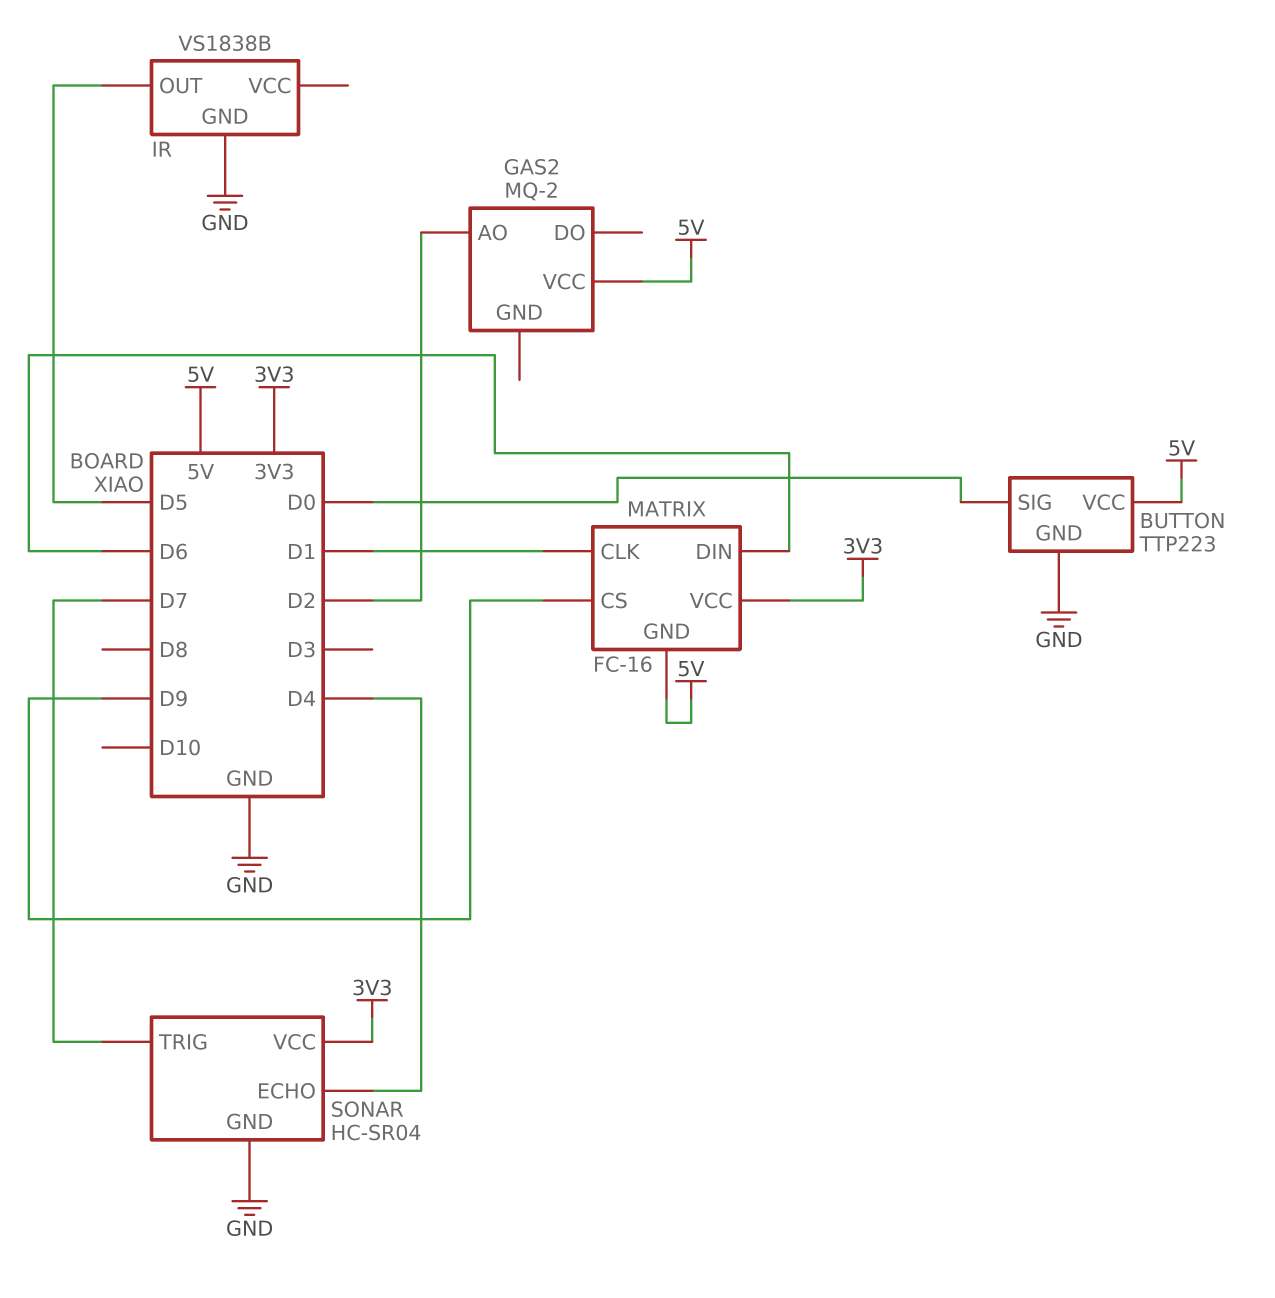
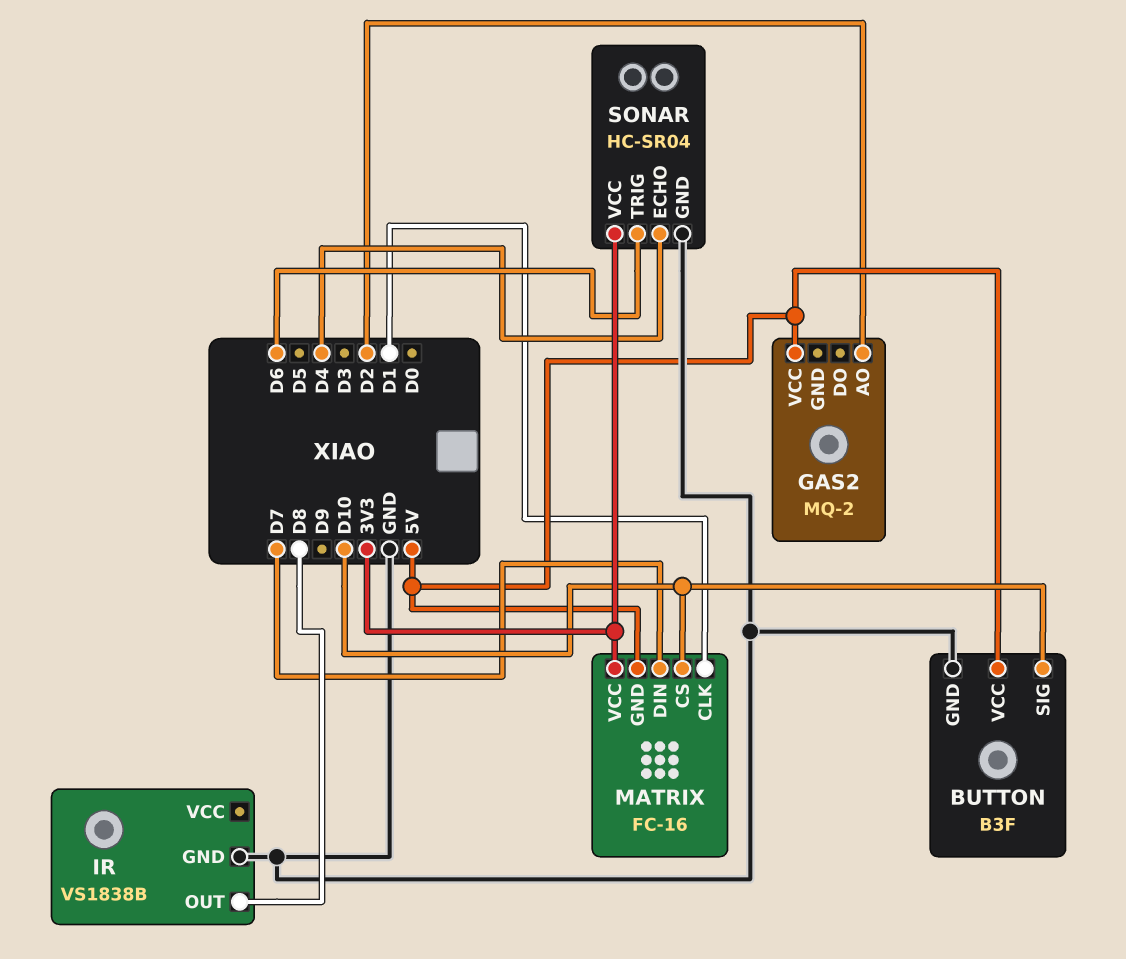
BUTTON: TTP223 -> B3F
BUTTON pin SIG: D0 -> D10
IR pin OUT: D5 -> D8
MATRIX pin CS: D9 -> D10
MATRIX pin DIN: D6 -> D7
SONAR pin TRIG: D7 -> D6

